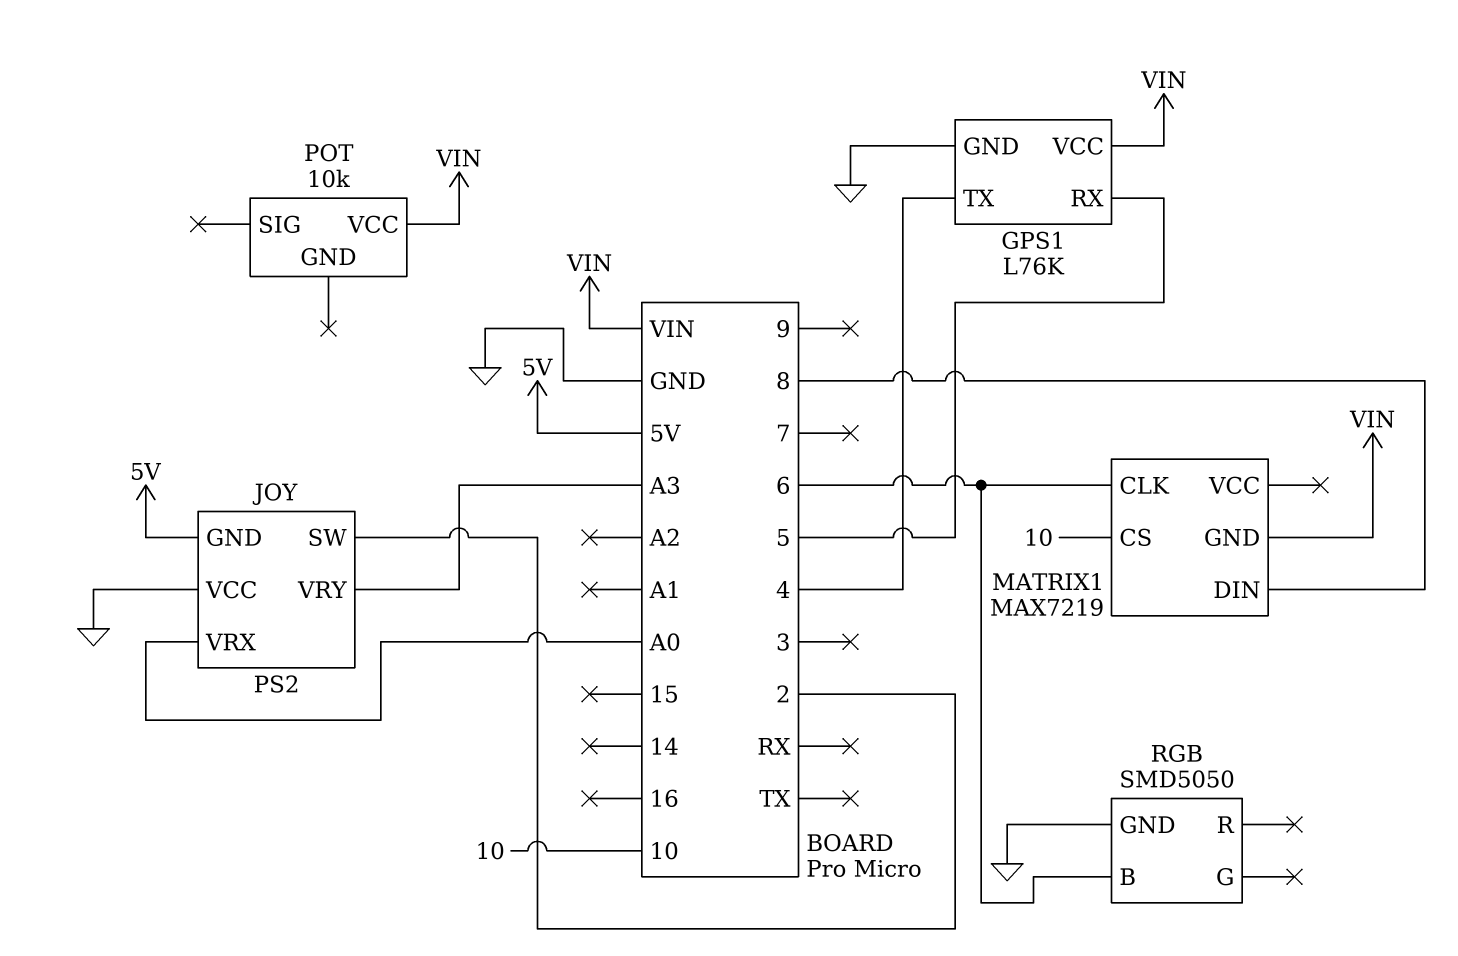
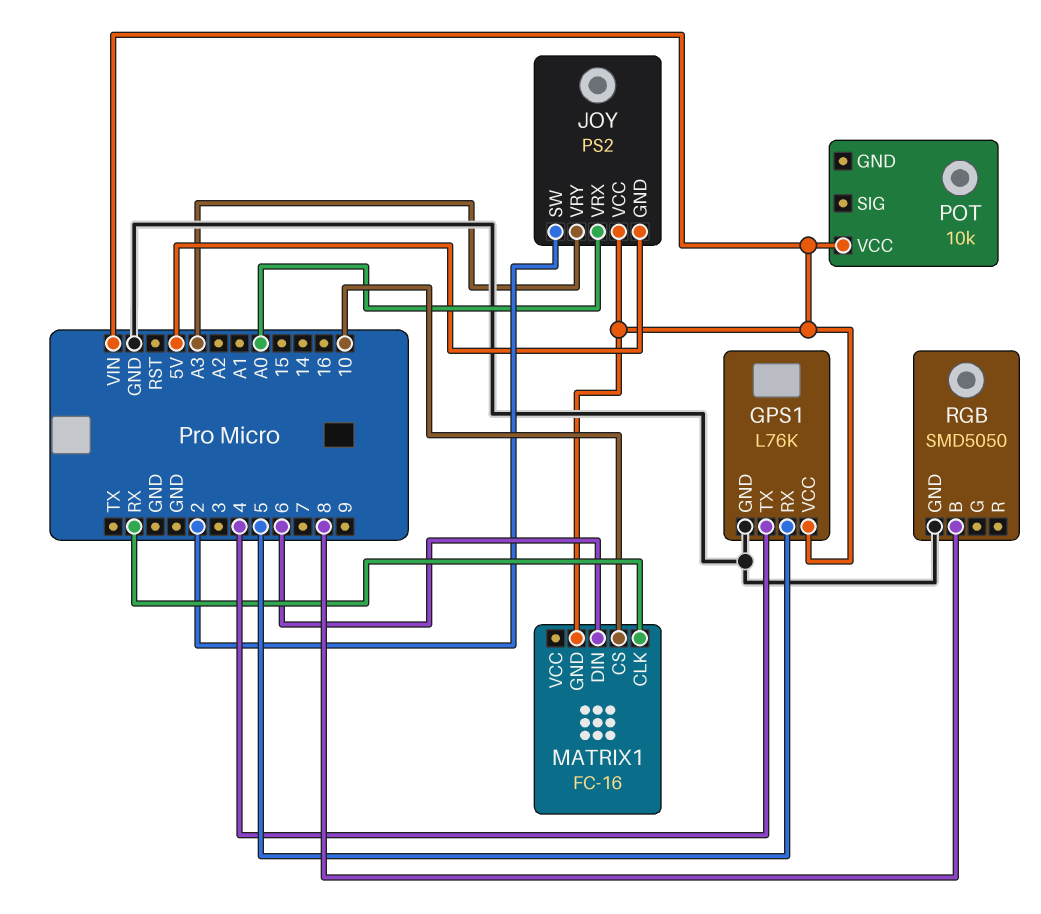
JOY pin VCC: GND -> VIN
MATRIX1: MAX7219 -> FC-16
MATRIX1 pin CLK: 6 -> RX
MATRIX1 pin DIN: 8 -> 6
RGB pin B: 6 -> 8

